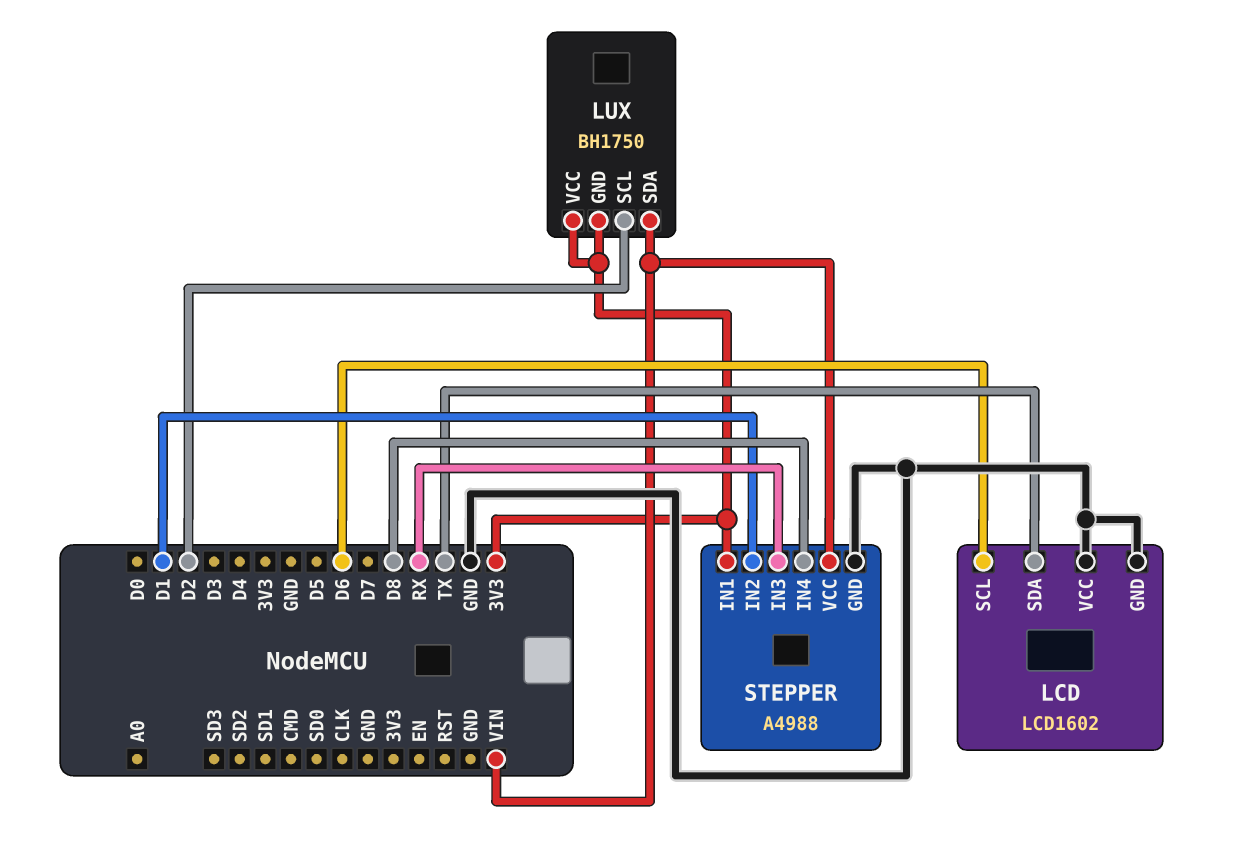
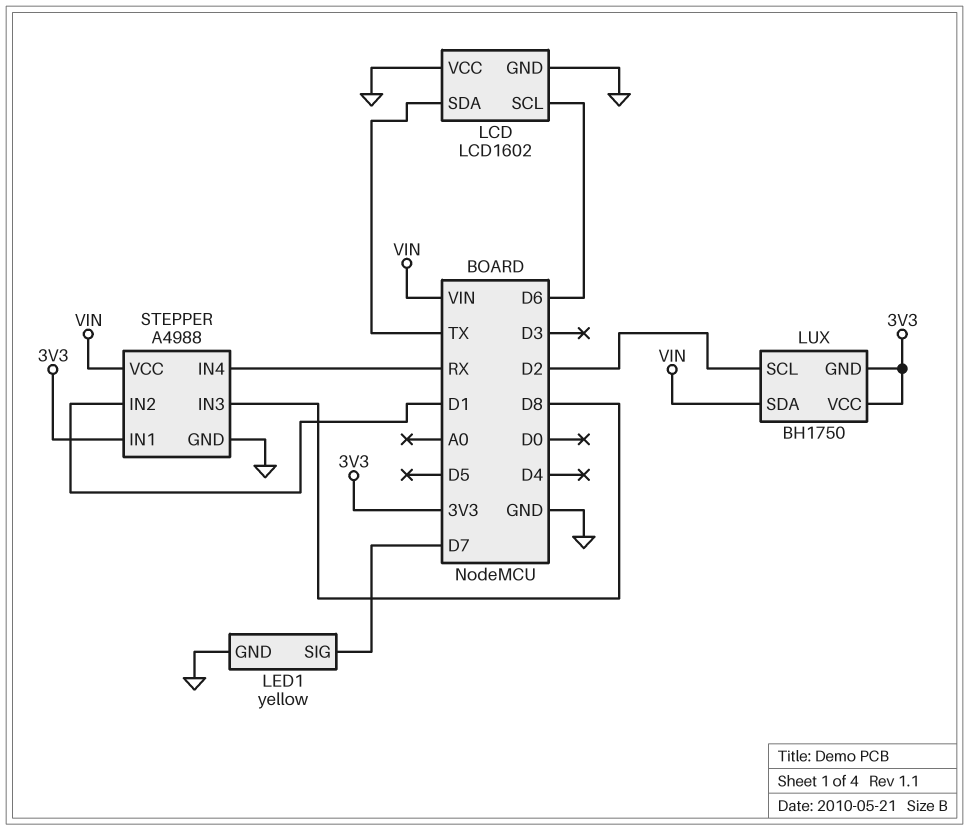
LED1: none -> yellow
LED1 pin GND: none -> GND
LED1 pin SIG: none -> D7
STEPPER pin IN3: RX -> D8
STEPPER pin IN4: D8 -> RX

